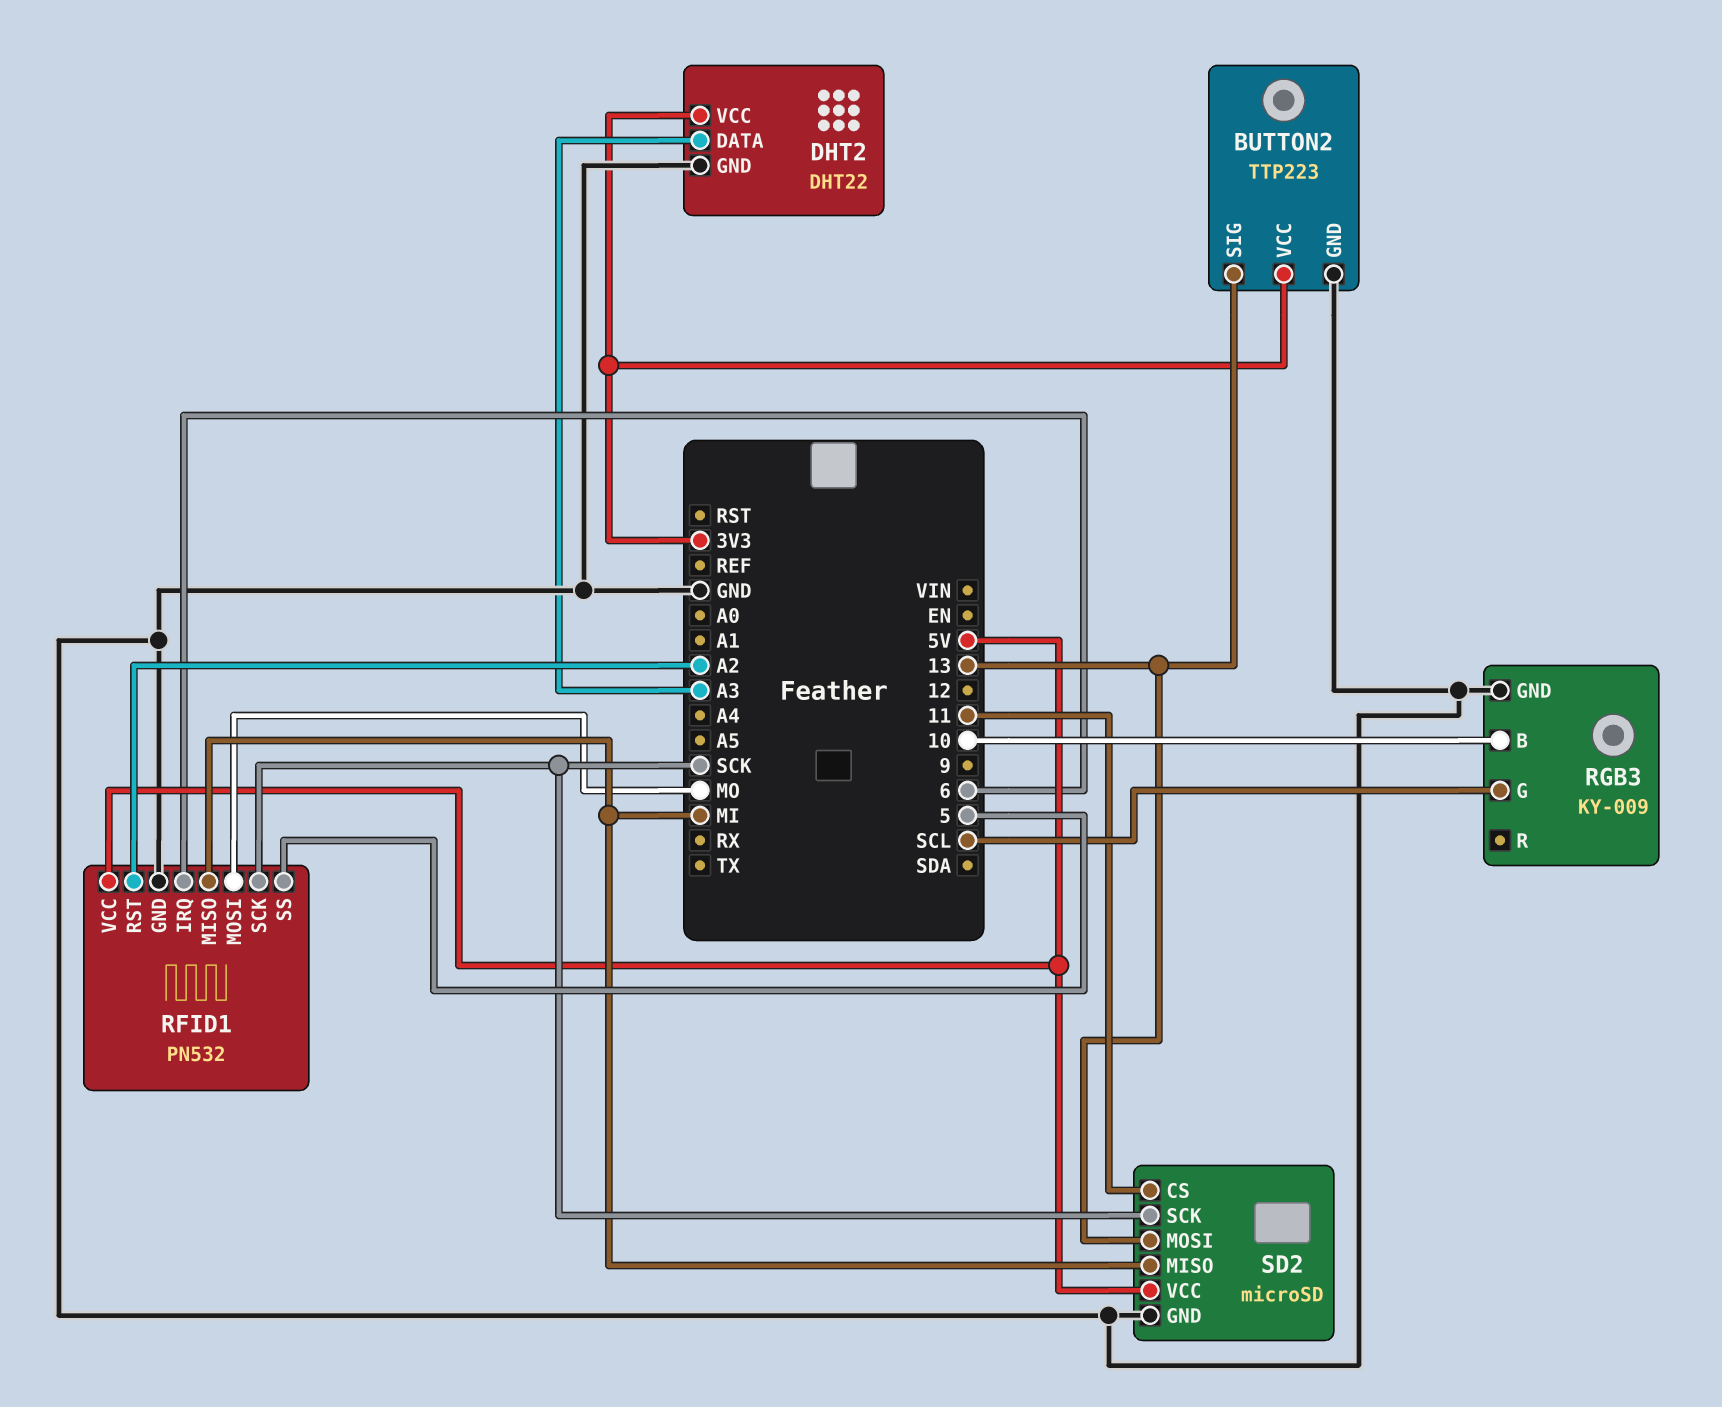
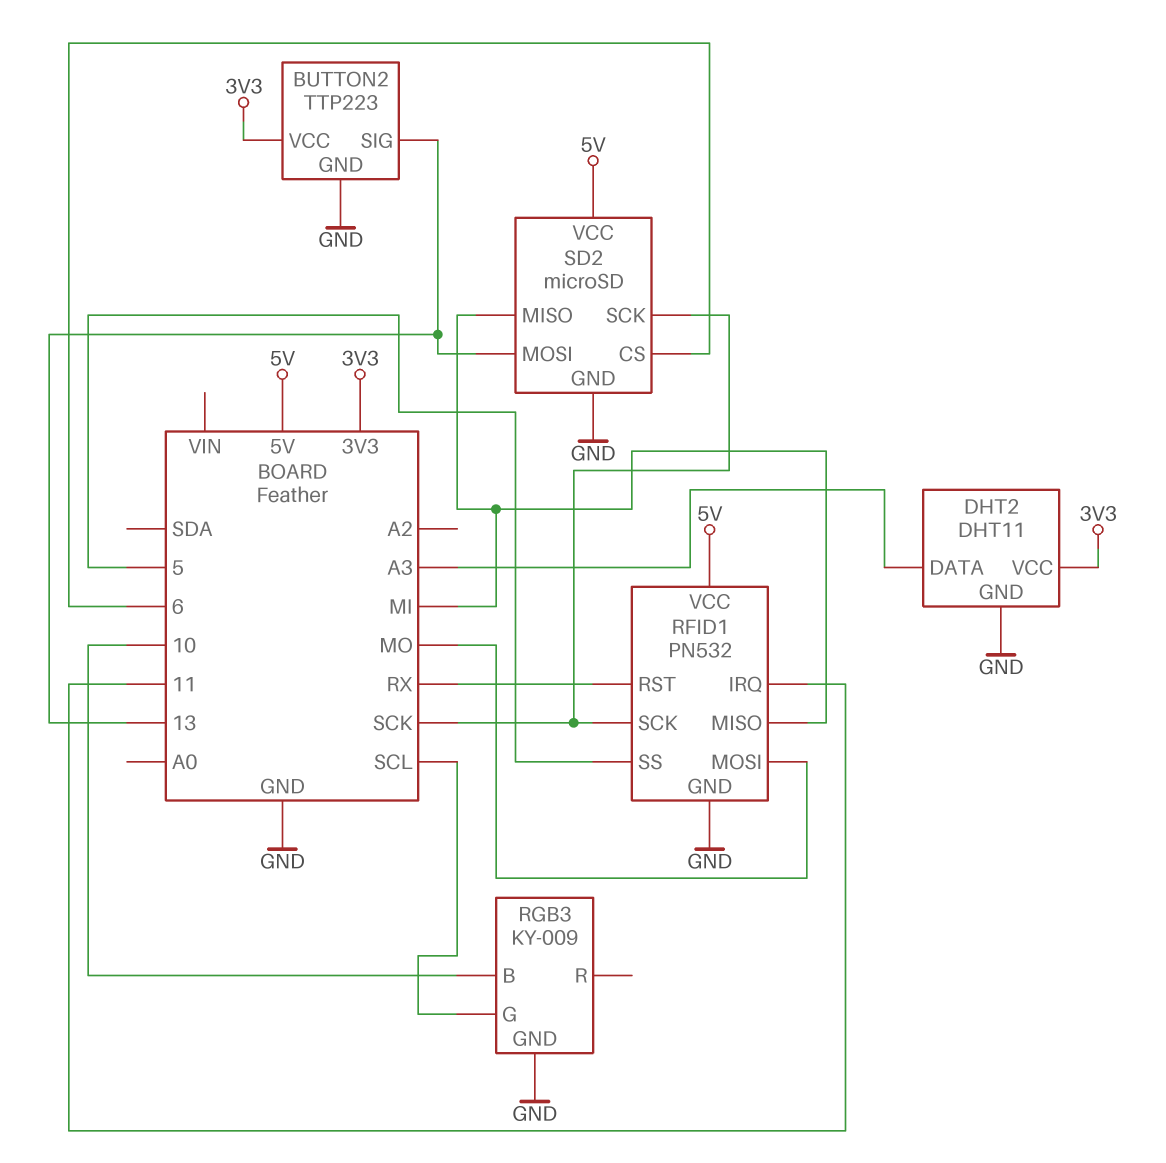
DHT2: DHT22 -> DHT11
RFID1 pin IRQ: 6 -> 11
RFID1 pin RST: A2 -> RX
SD2 pin CS: 11 -> 6

